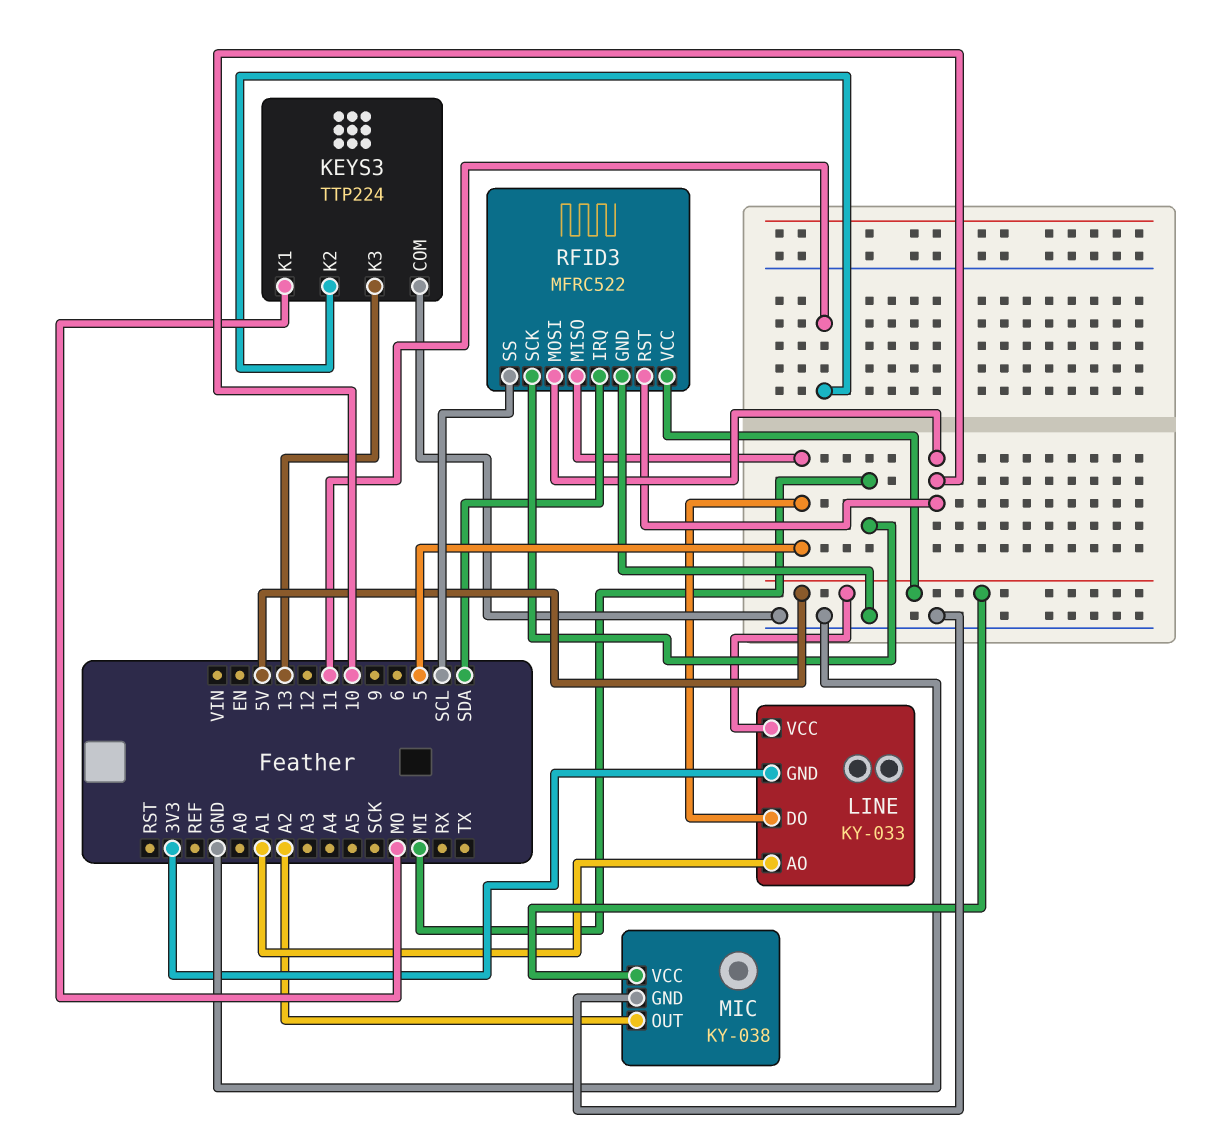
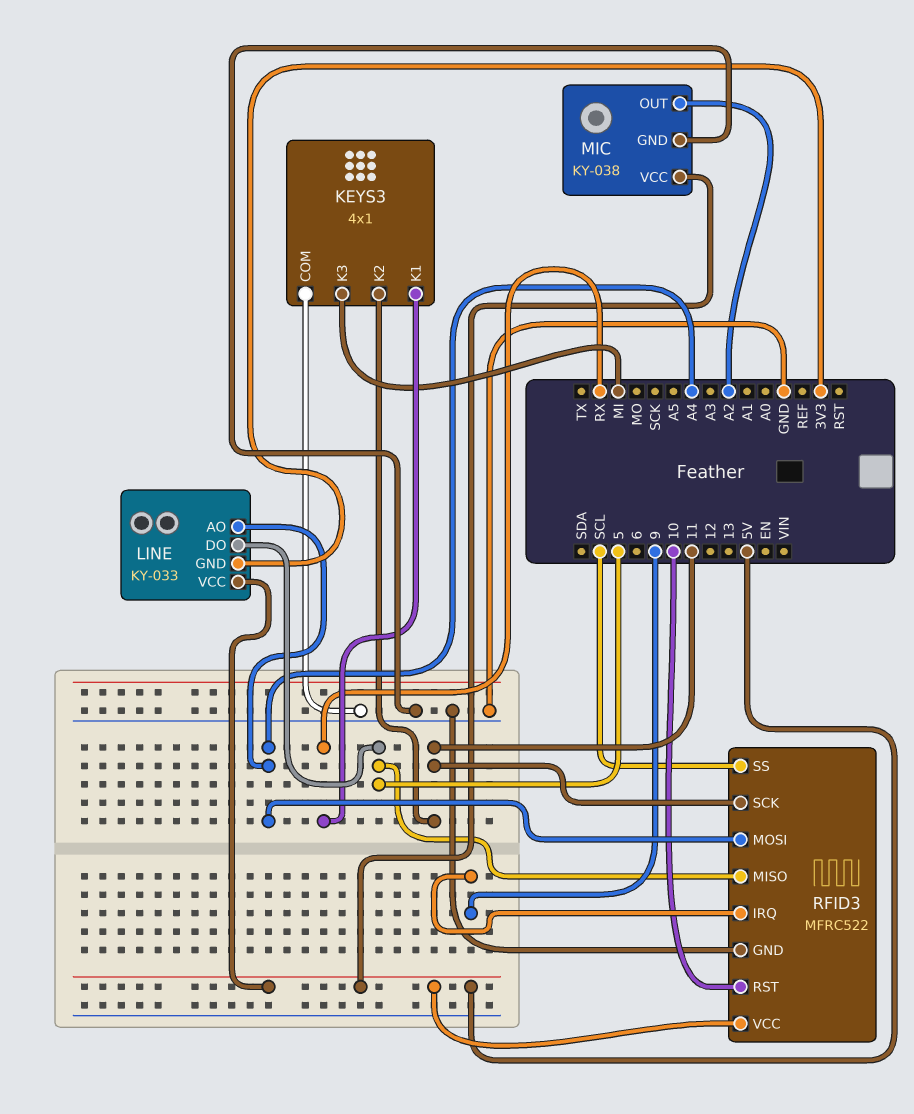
KEYS3: TTP224 -> 4x1
KEYS3 pin K1: MO -> RX
KEYS3 pin K3: 13 -> MI
LINE pin AO: A1 -> A4
RFID3 pin IRQ: SDA -> 9
RFID3 pin MOSI: 10 -> A4
RFID3 pin SCK: MI -> 11

